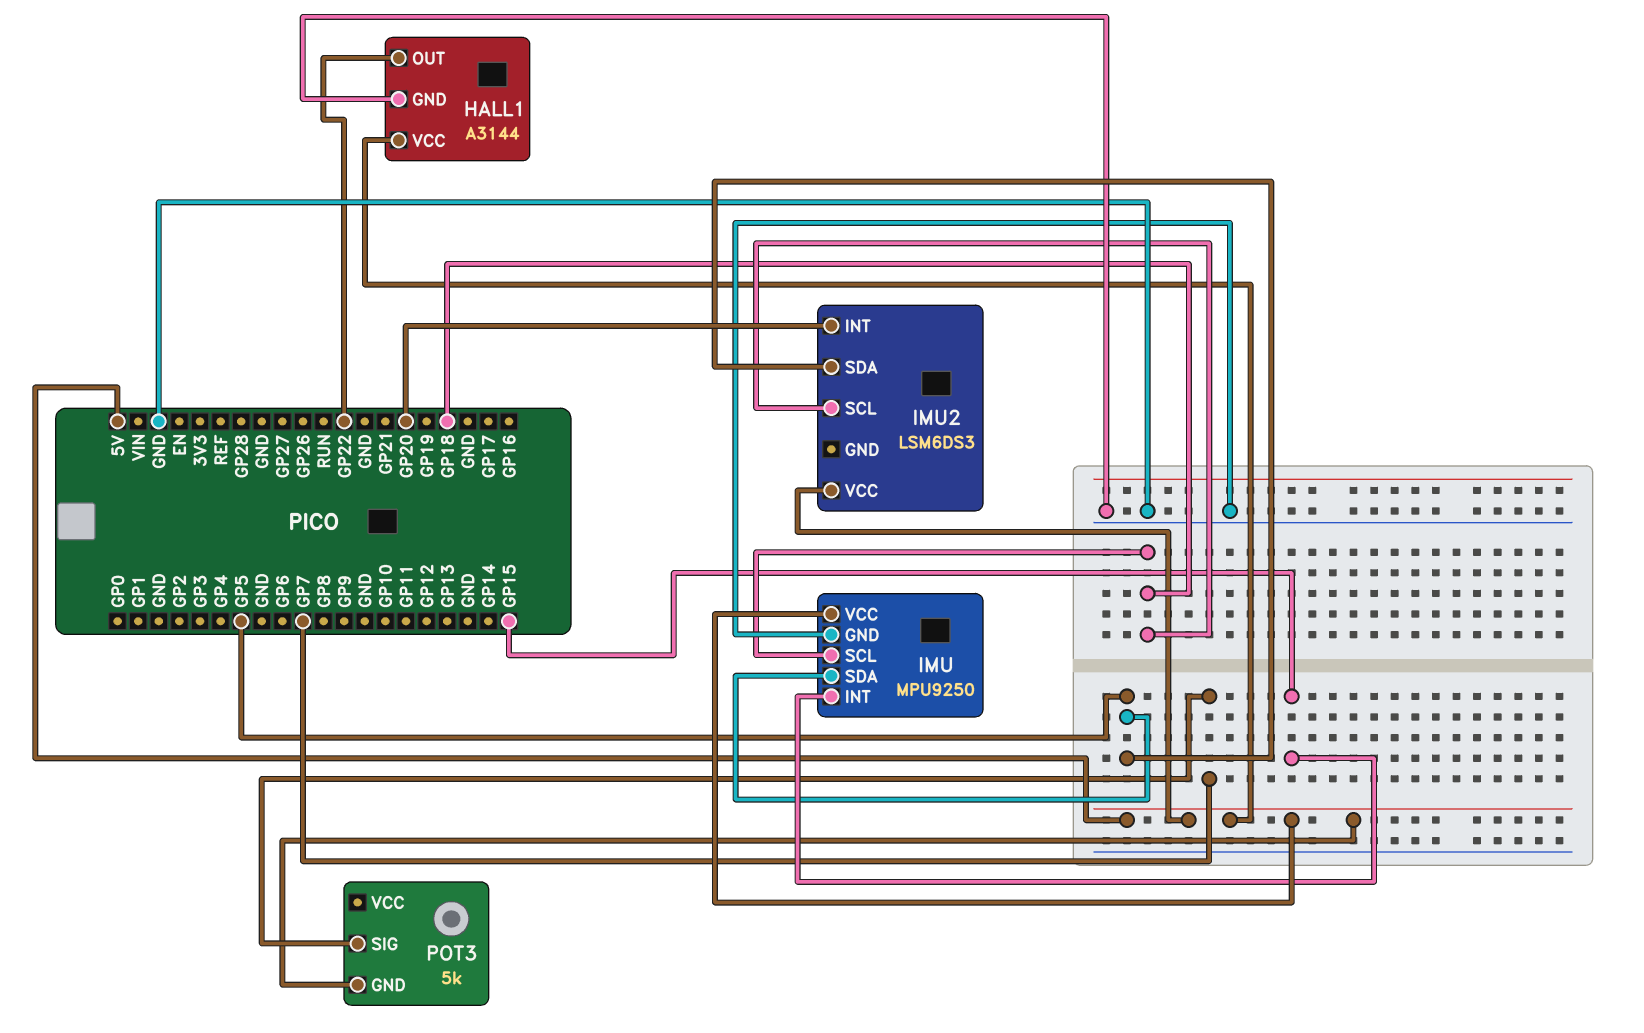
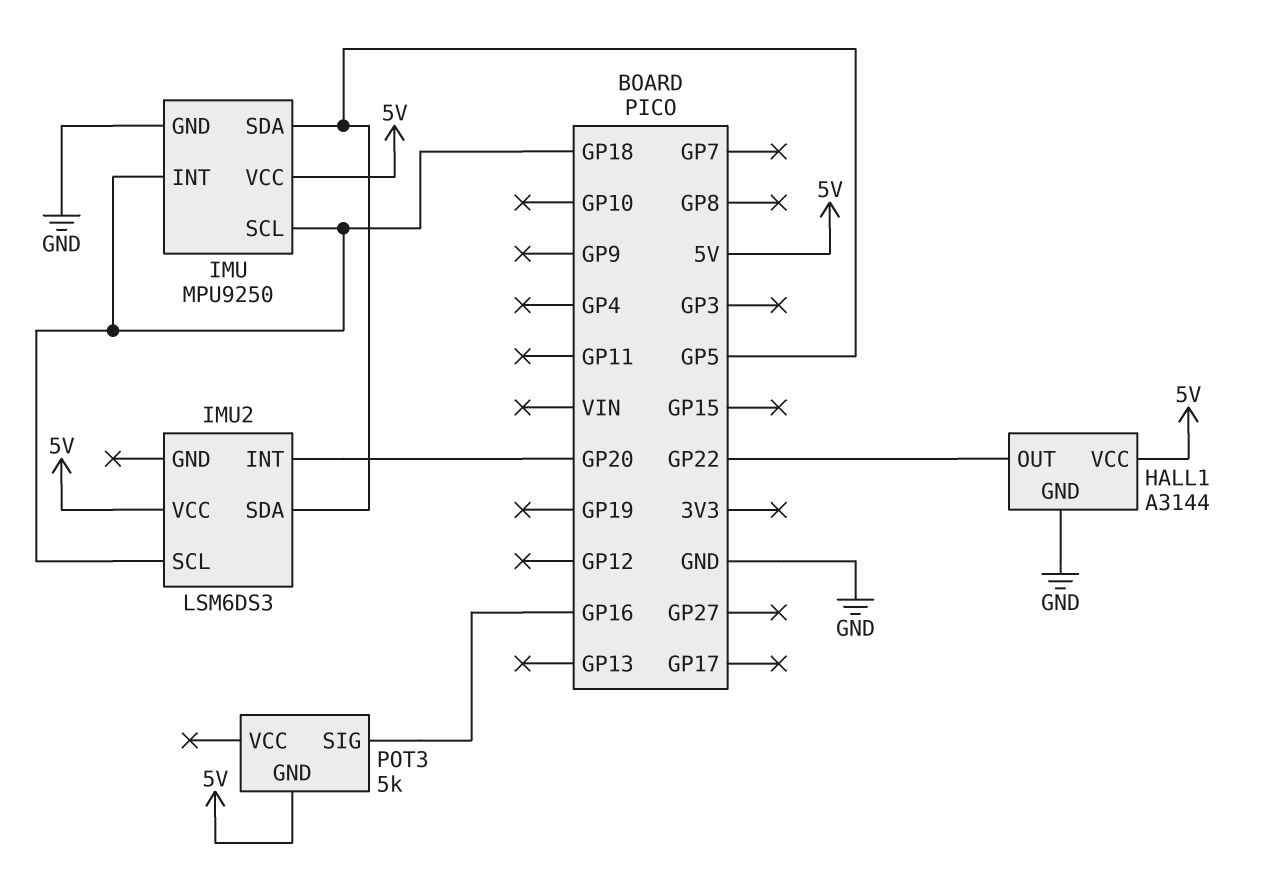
IMU pin INT: GP15 -> GP18
POT3 pin SIG: GP7 -> GP16

